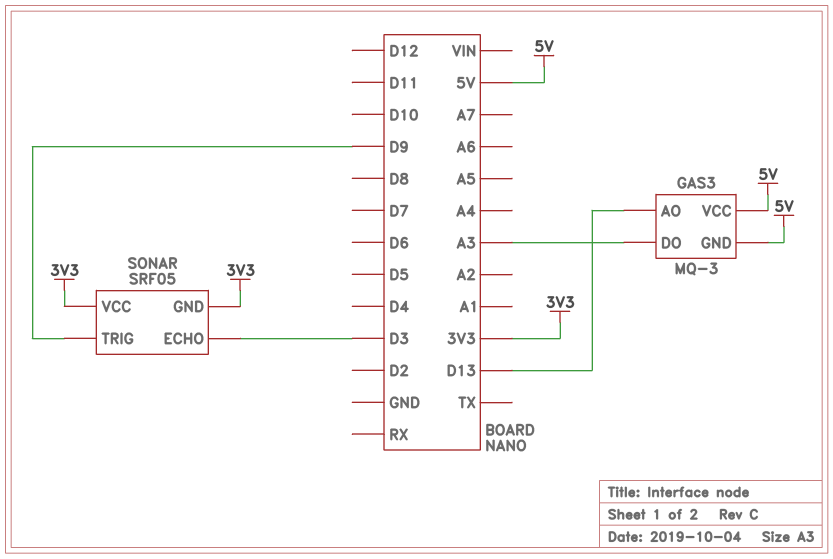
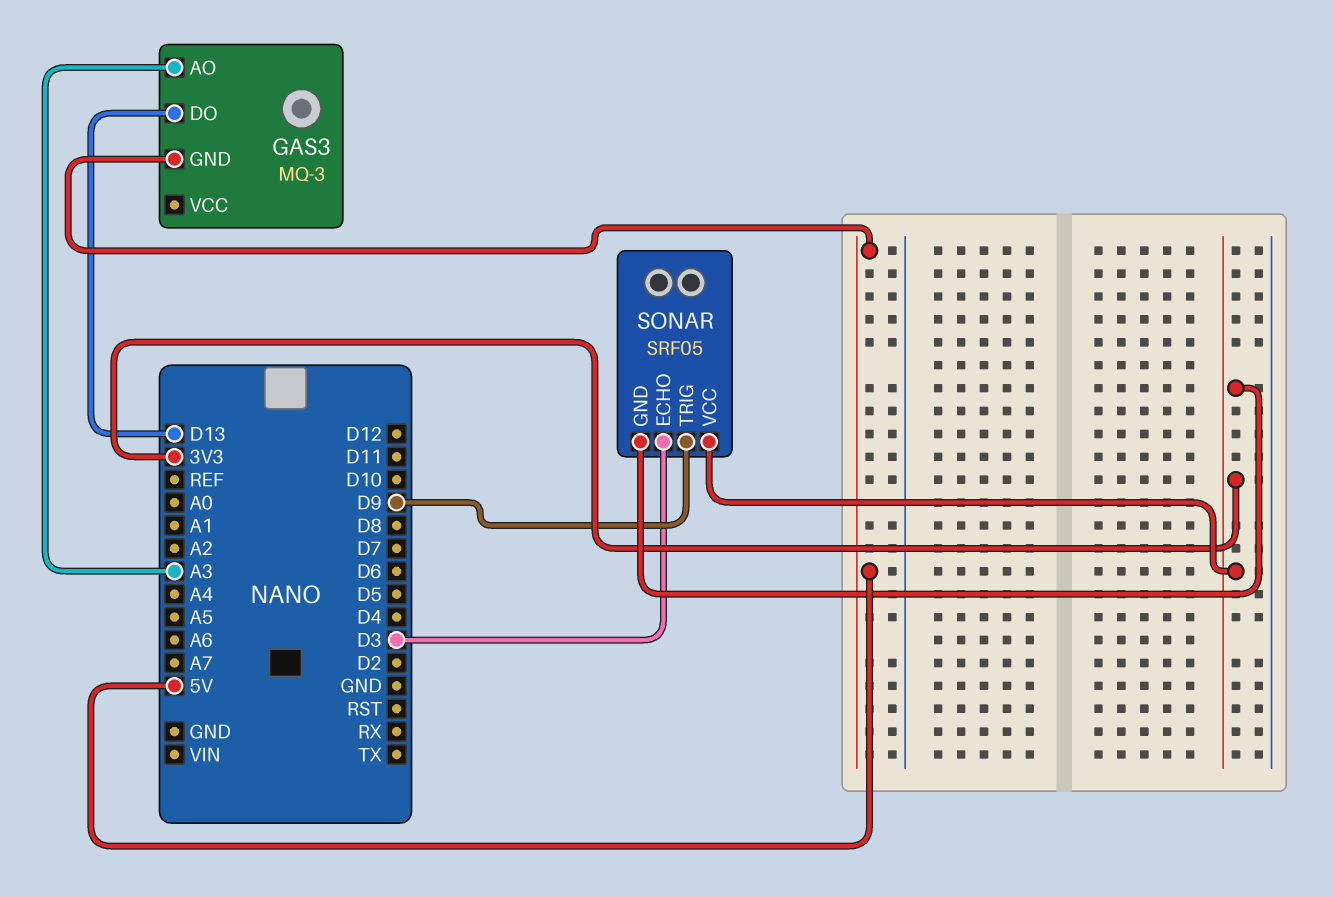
GAS3 pin AO: D13 -> A3
GAS3 pin DO: A3 -> D13
GAS3 pin VCC: 5V -> none

